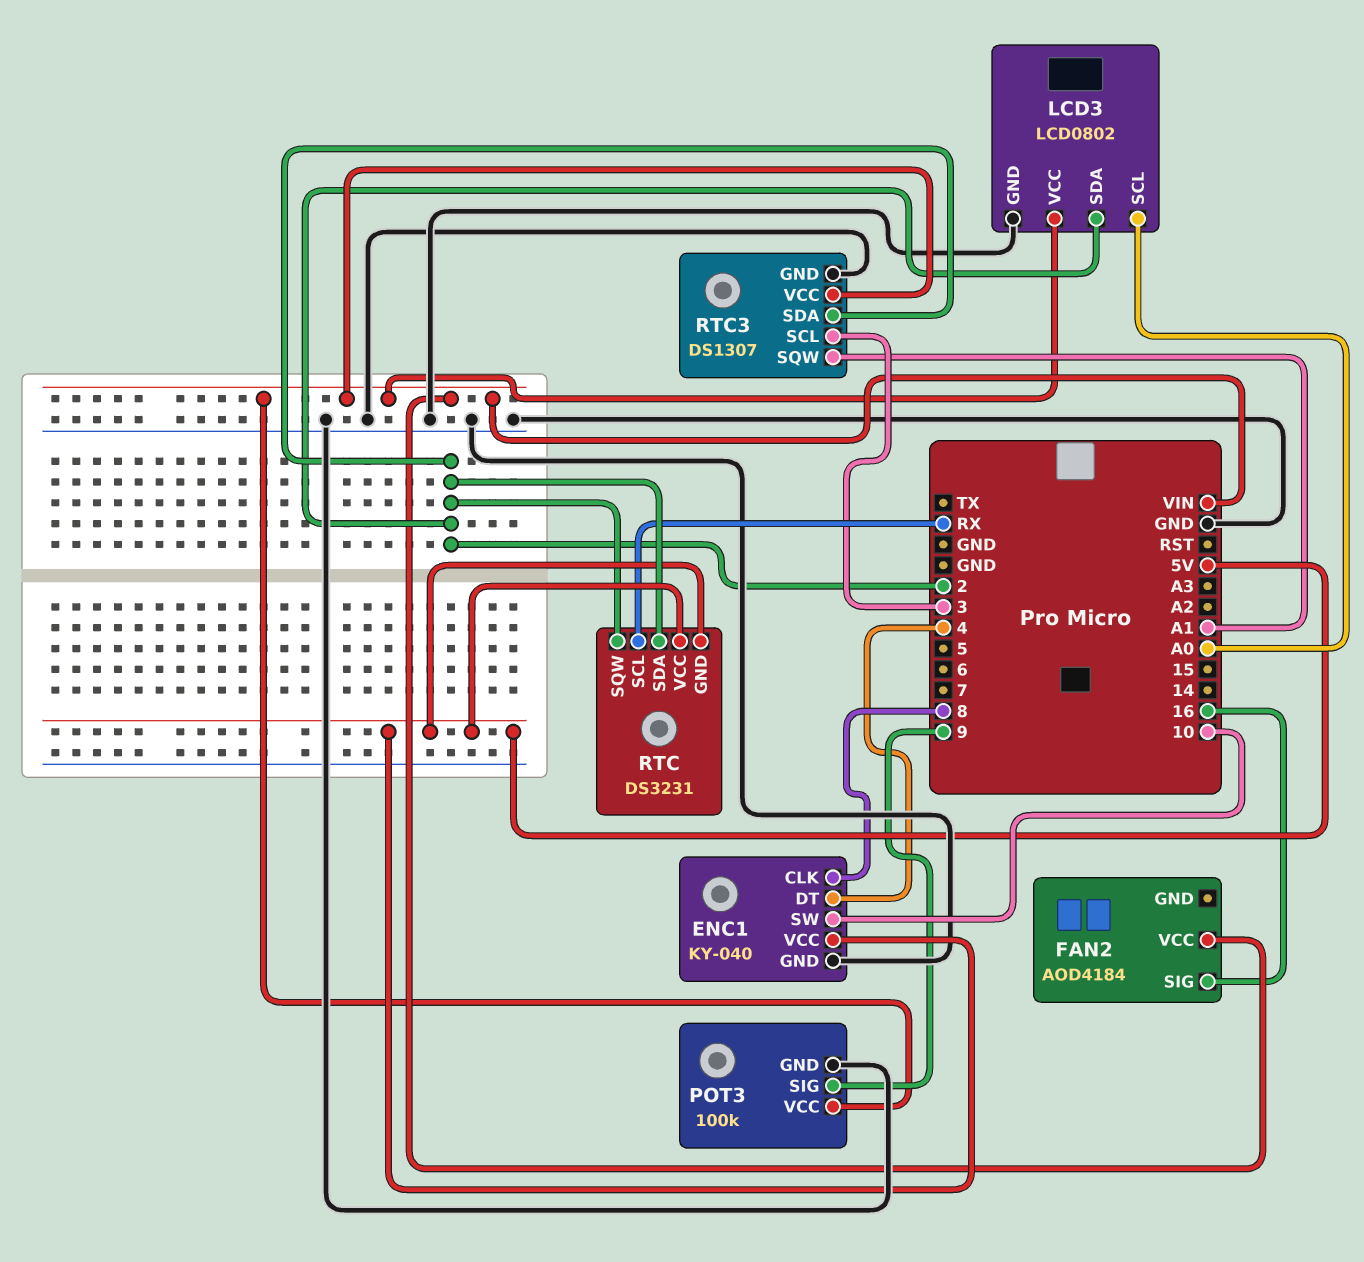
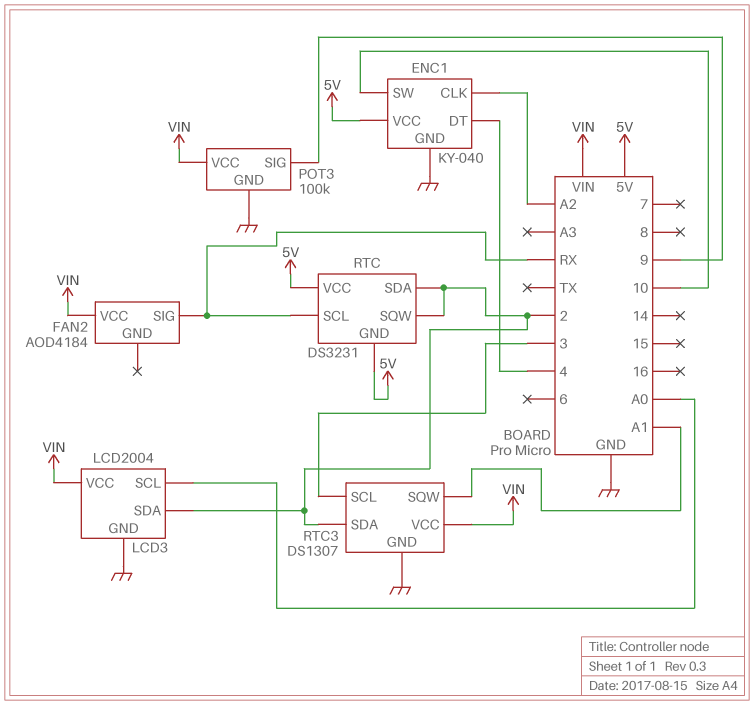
ENC1 pin CLK: 8 -> A2
FAN2 pin SIG: 16 -> RX
LCD3: LCD0802 -> LCD2004

